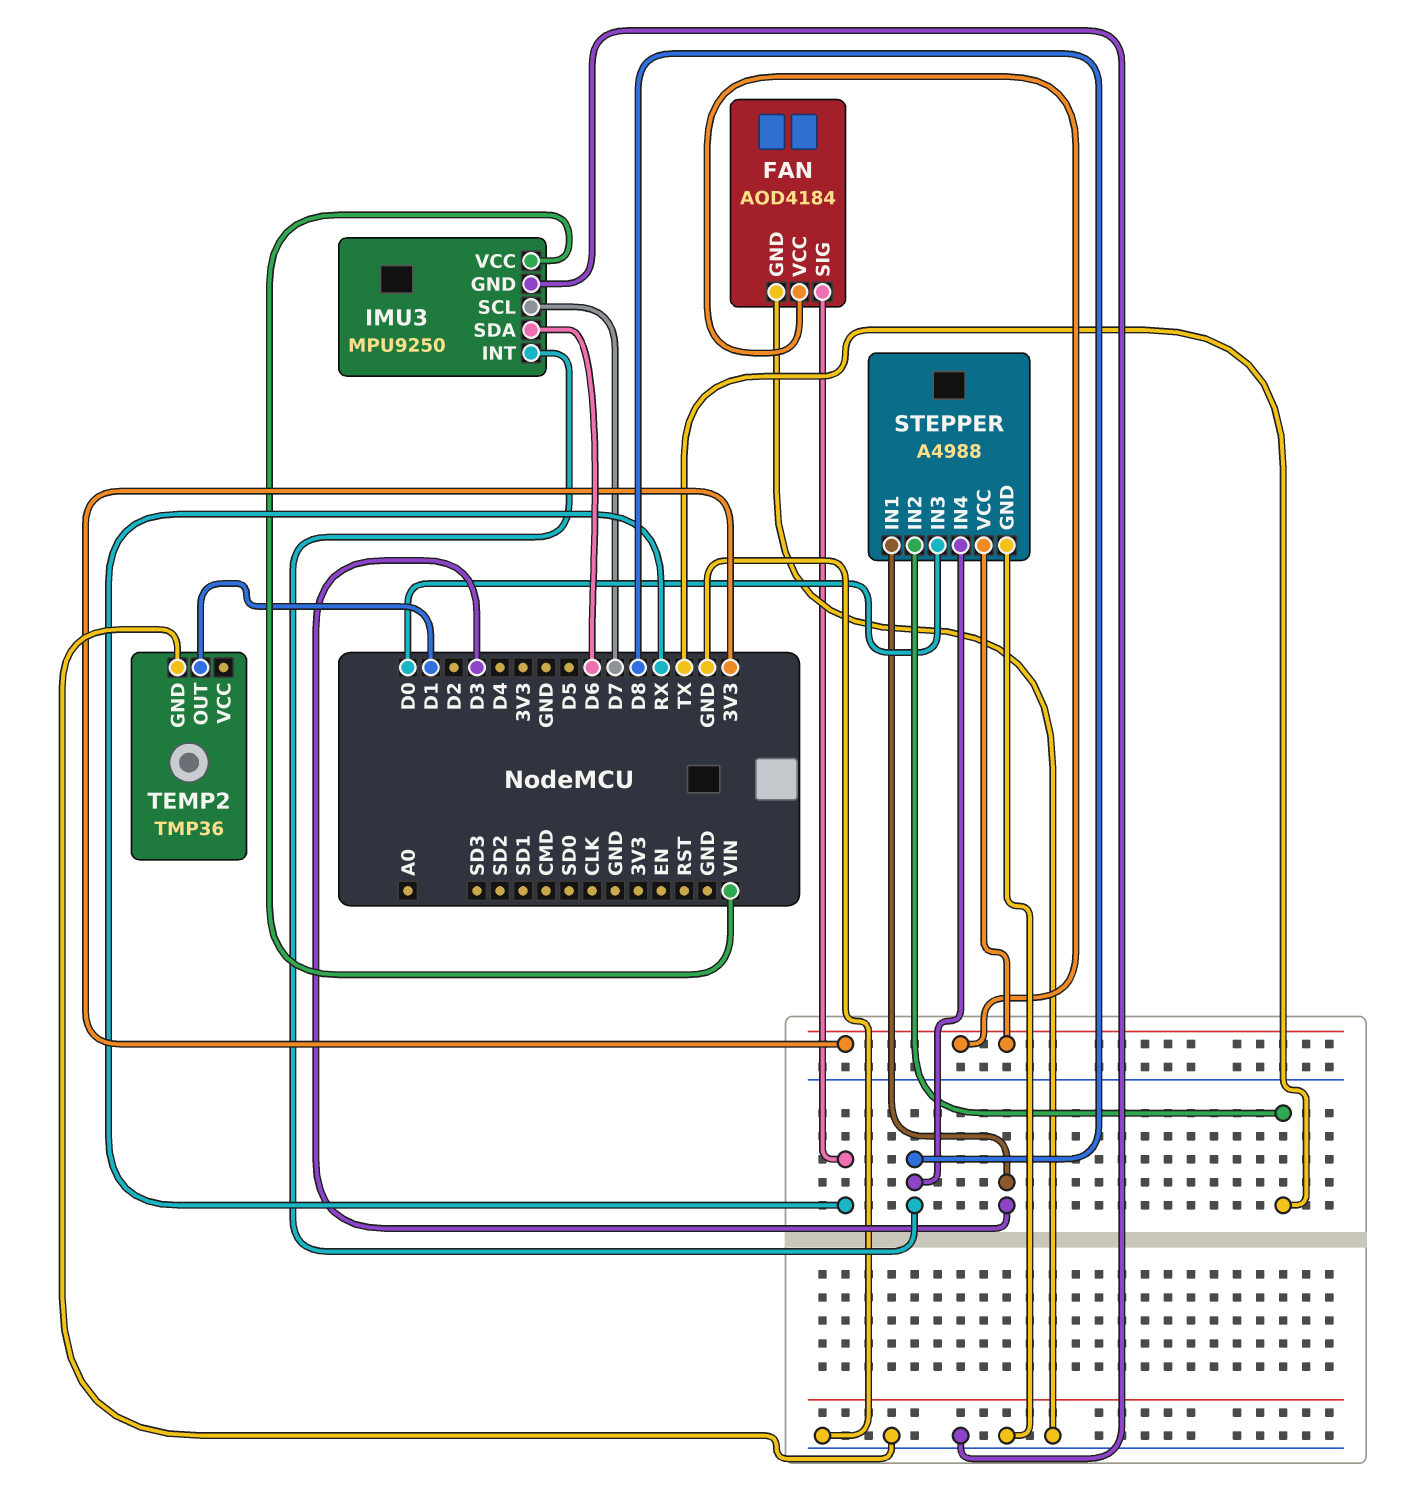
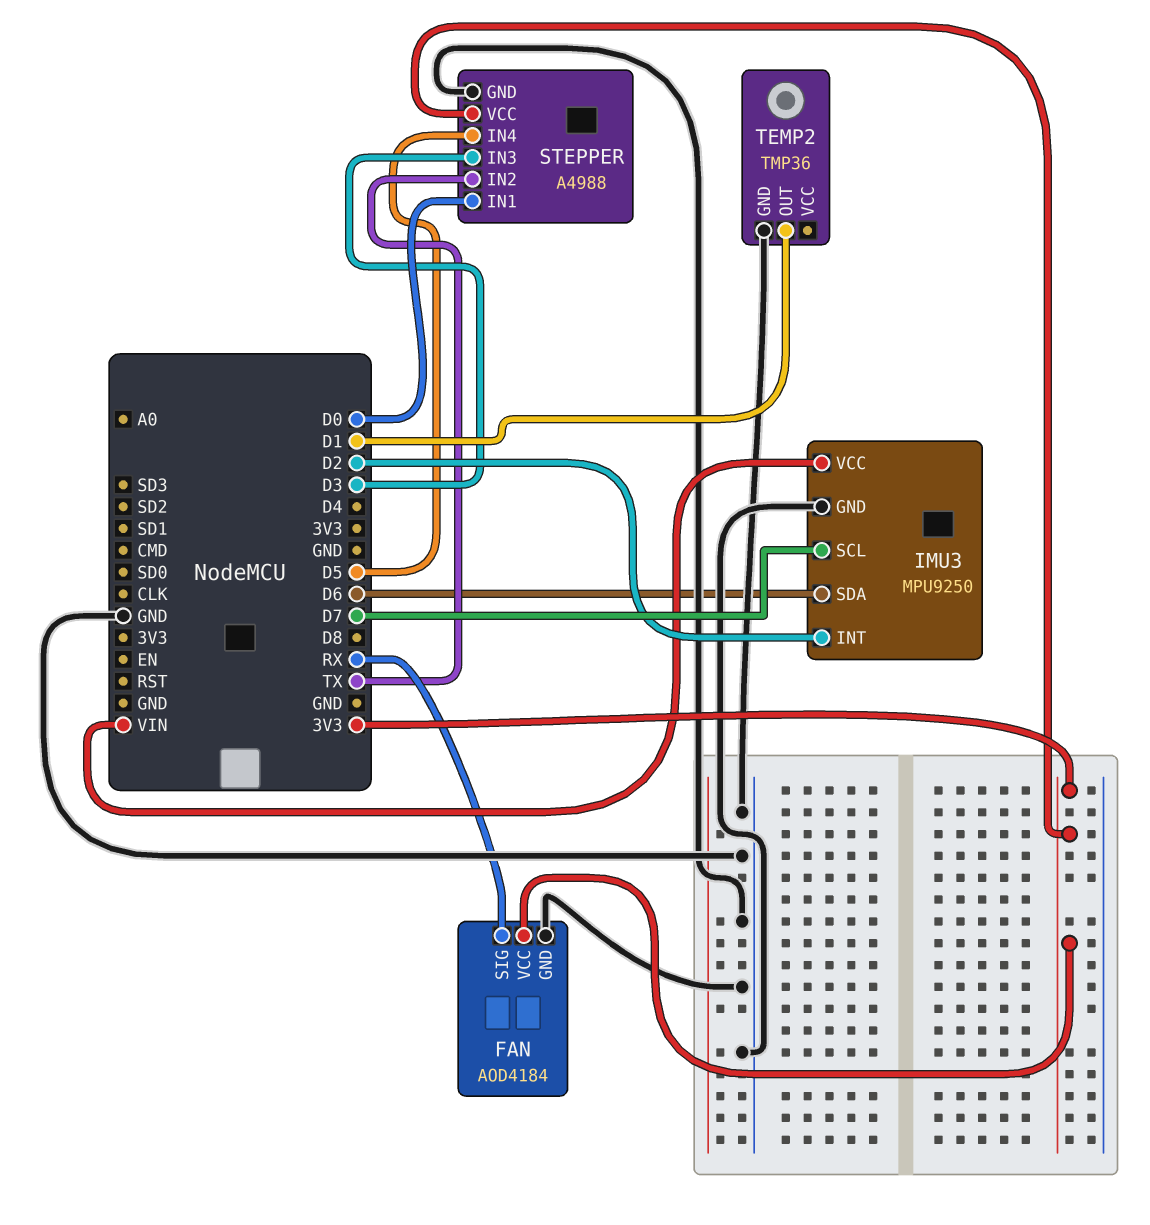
IMU3 pin INT: D8 -> D2
STEPPER pin IN1: D3 -> D0
STEPPER pin IN3: D0 -> D3
STEPPER pin IN4: D8 -> D5

